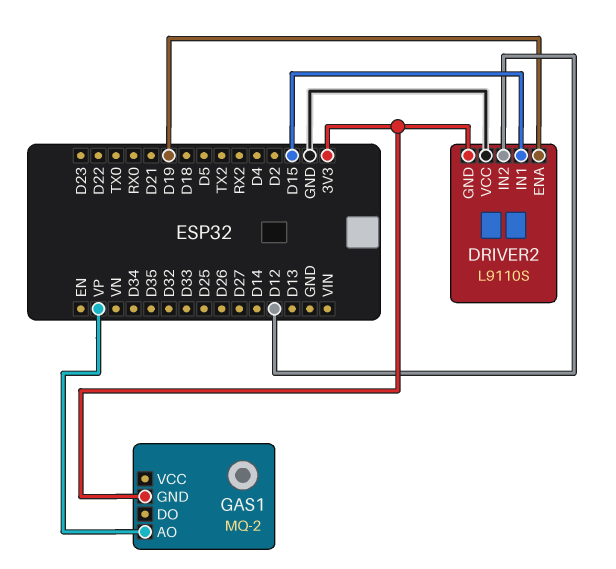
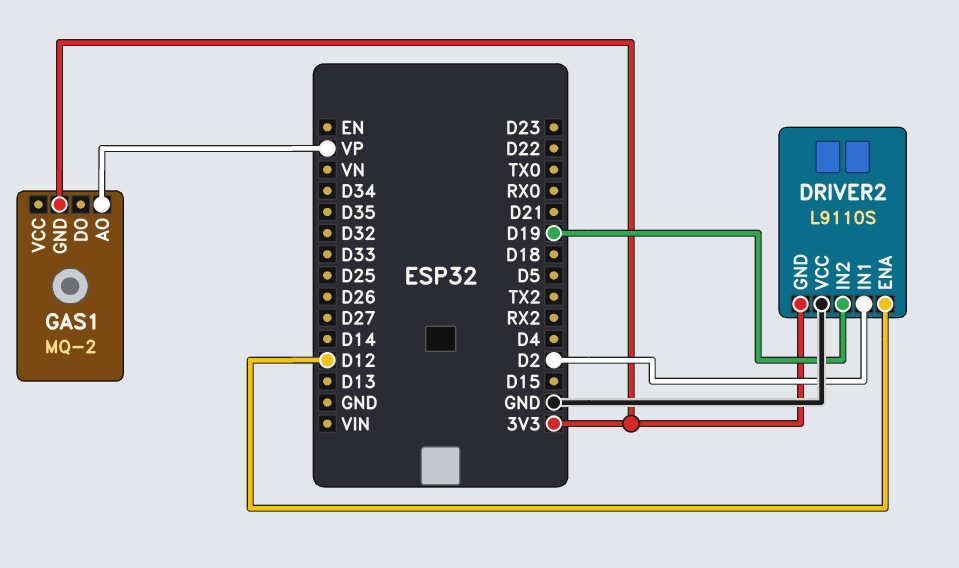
DRIVER2 pin ENA: D19 -> D12
DRIVER2 pin IN1: D15 -> D2
DRIVER2 pin IN2: D12 -> D19

